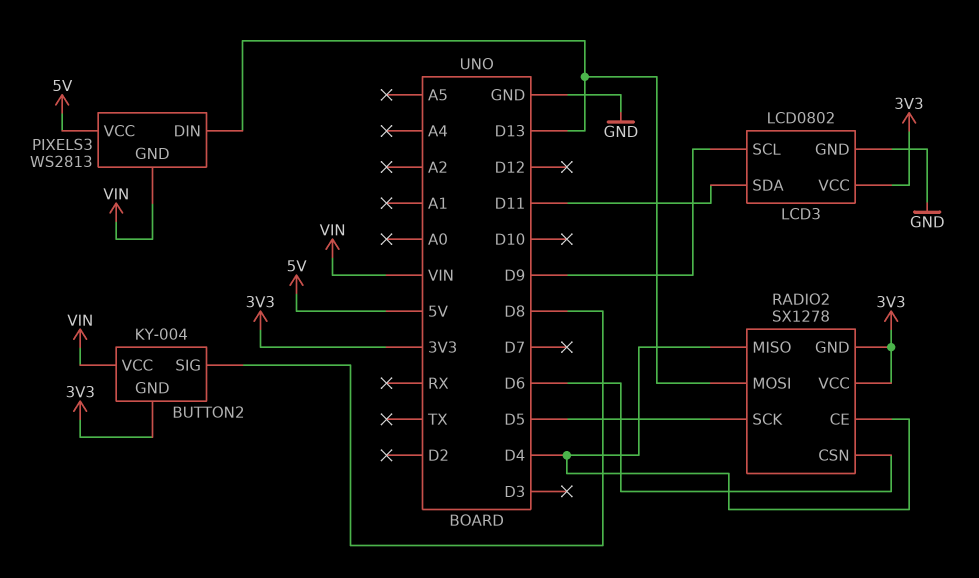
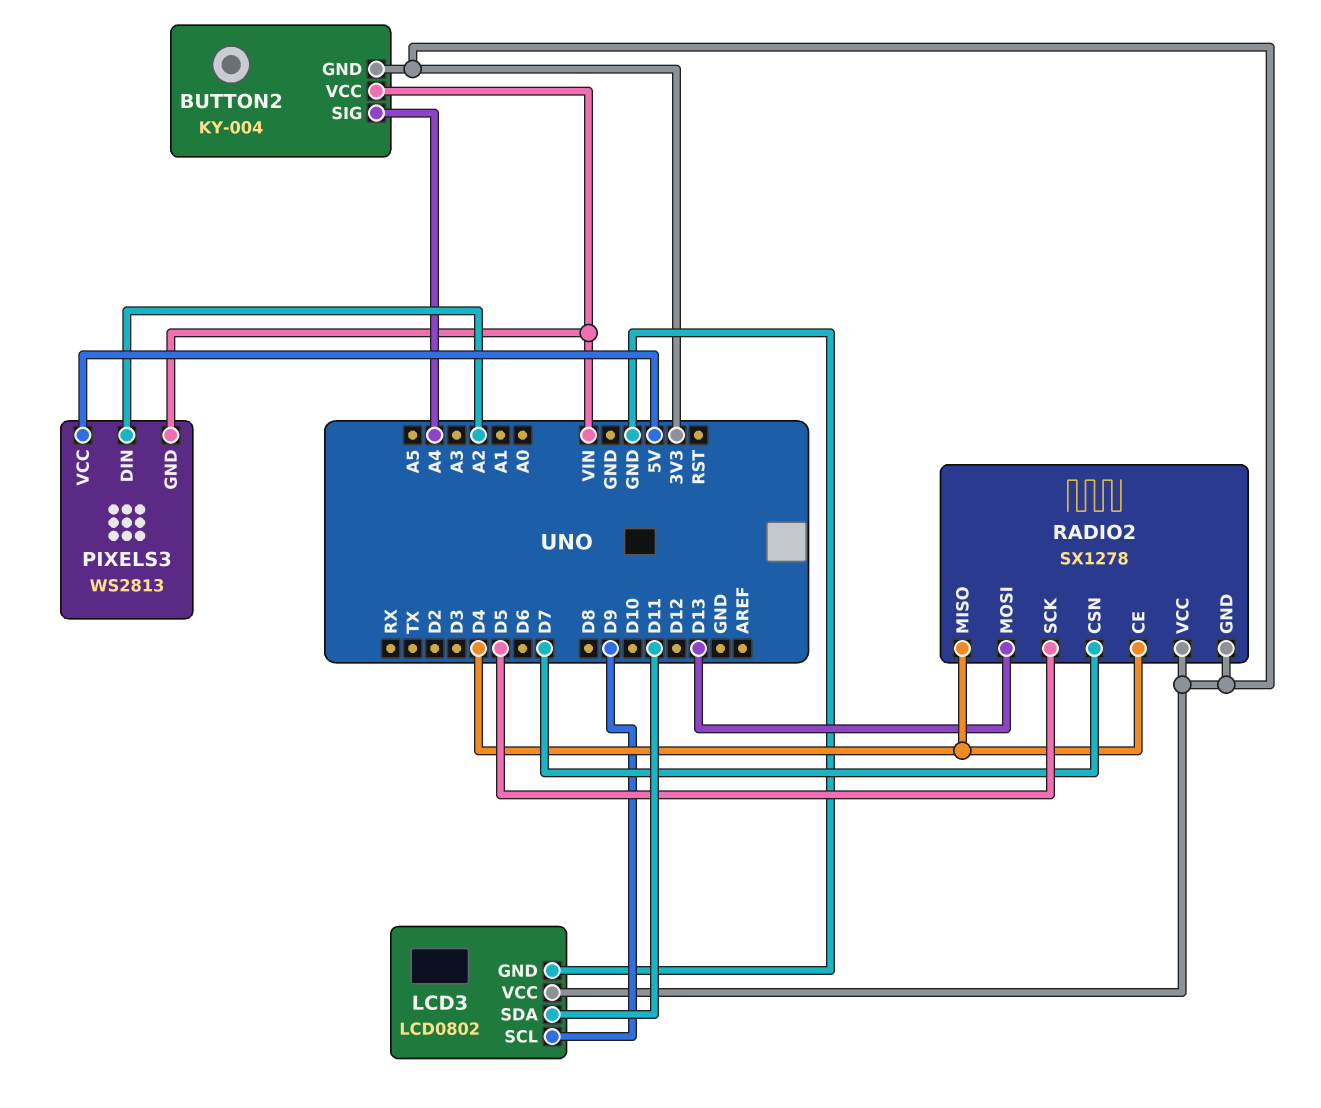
BUTTON2 pin SIG: D8 -> A4
PIXELS3 pin DIN: D13 -> A2
RADIO2 pin CSN: D6 -> D7

